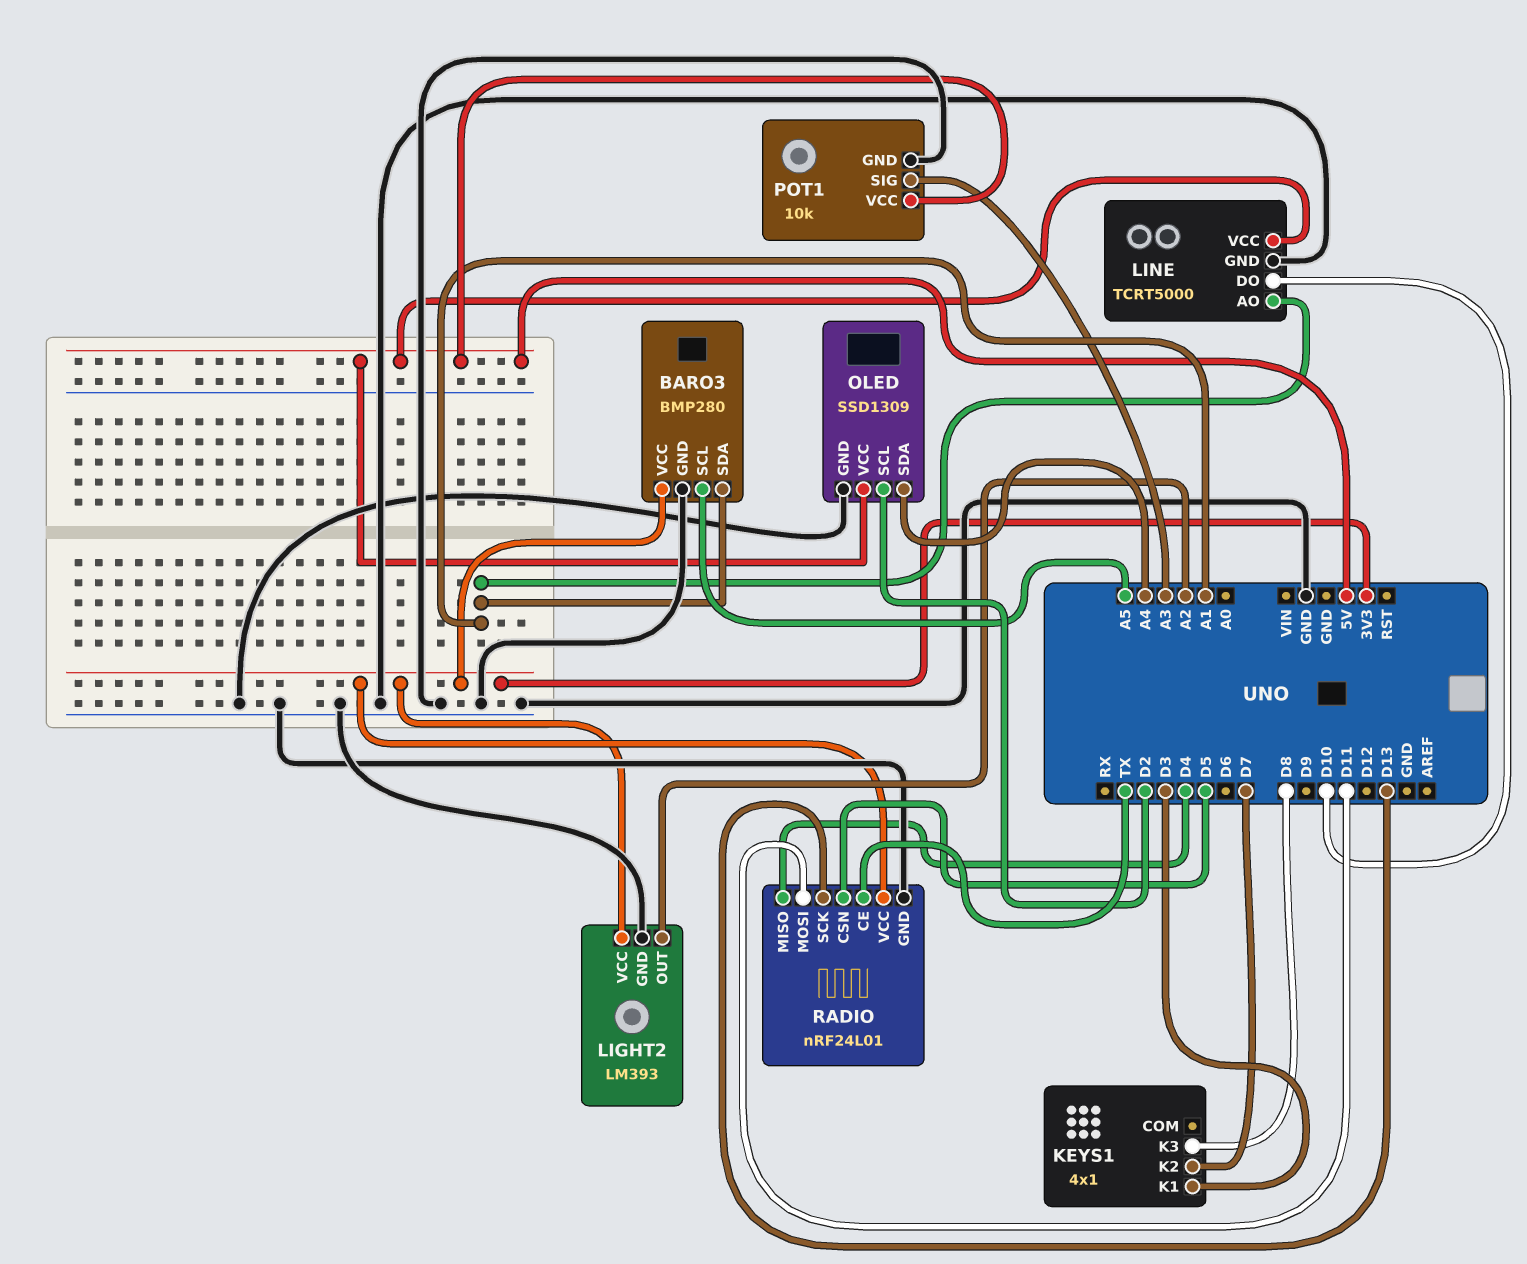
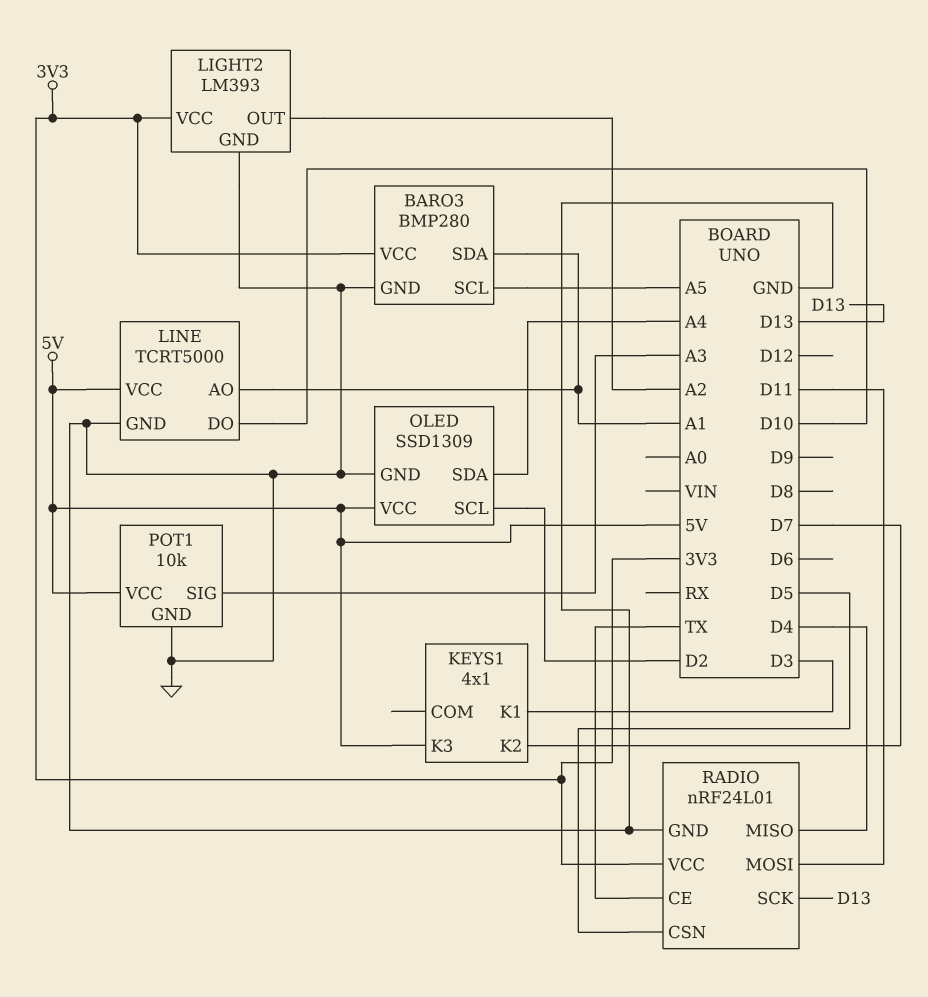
KEYS1 pin K3: D8 -> 5V

